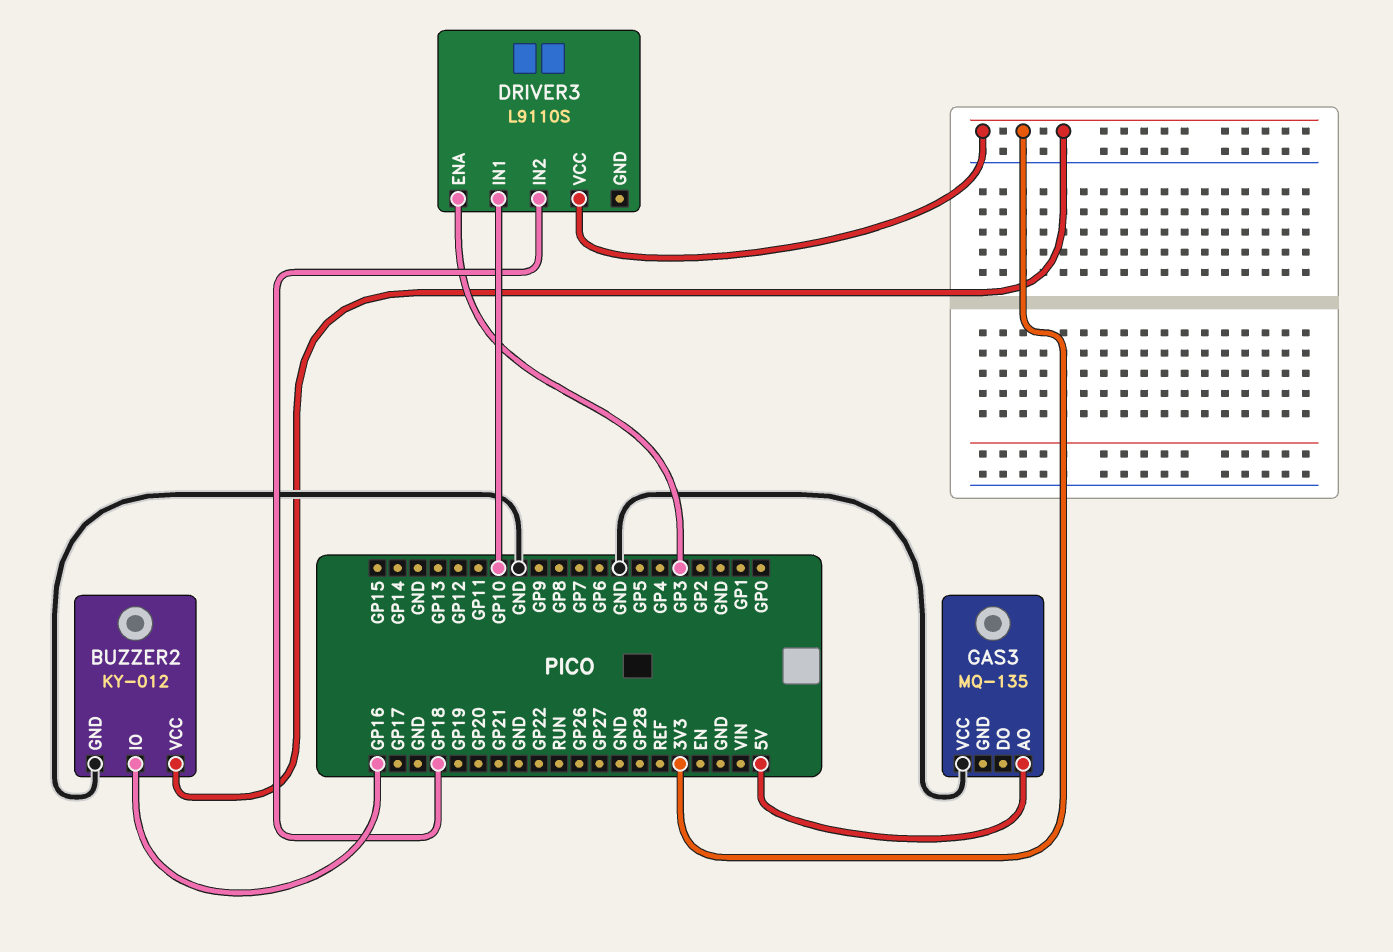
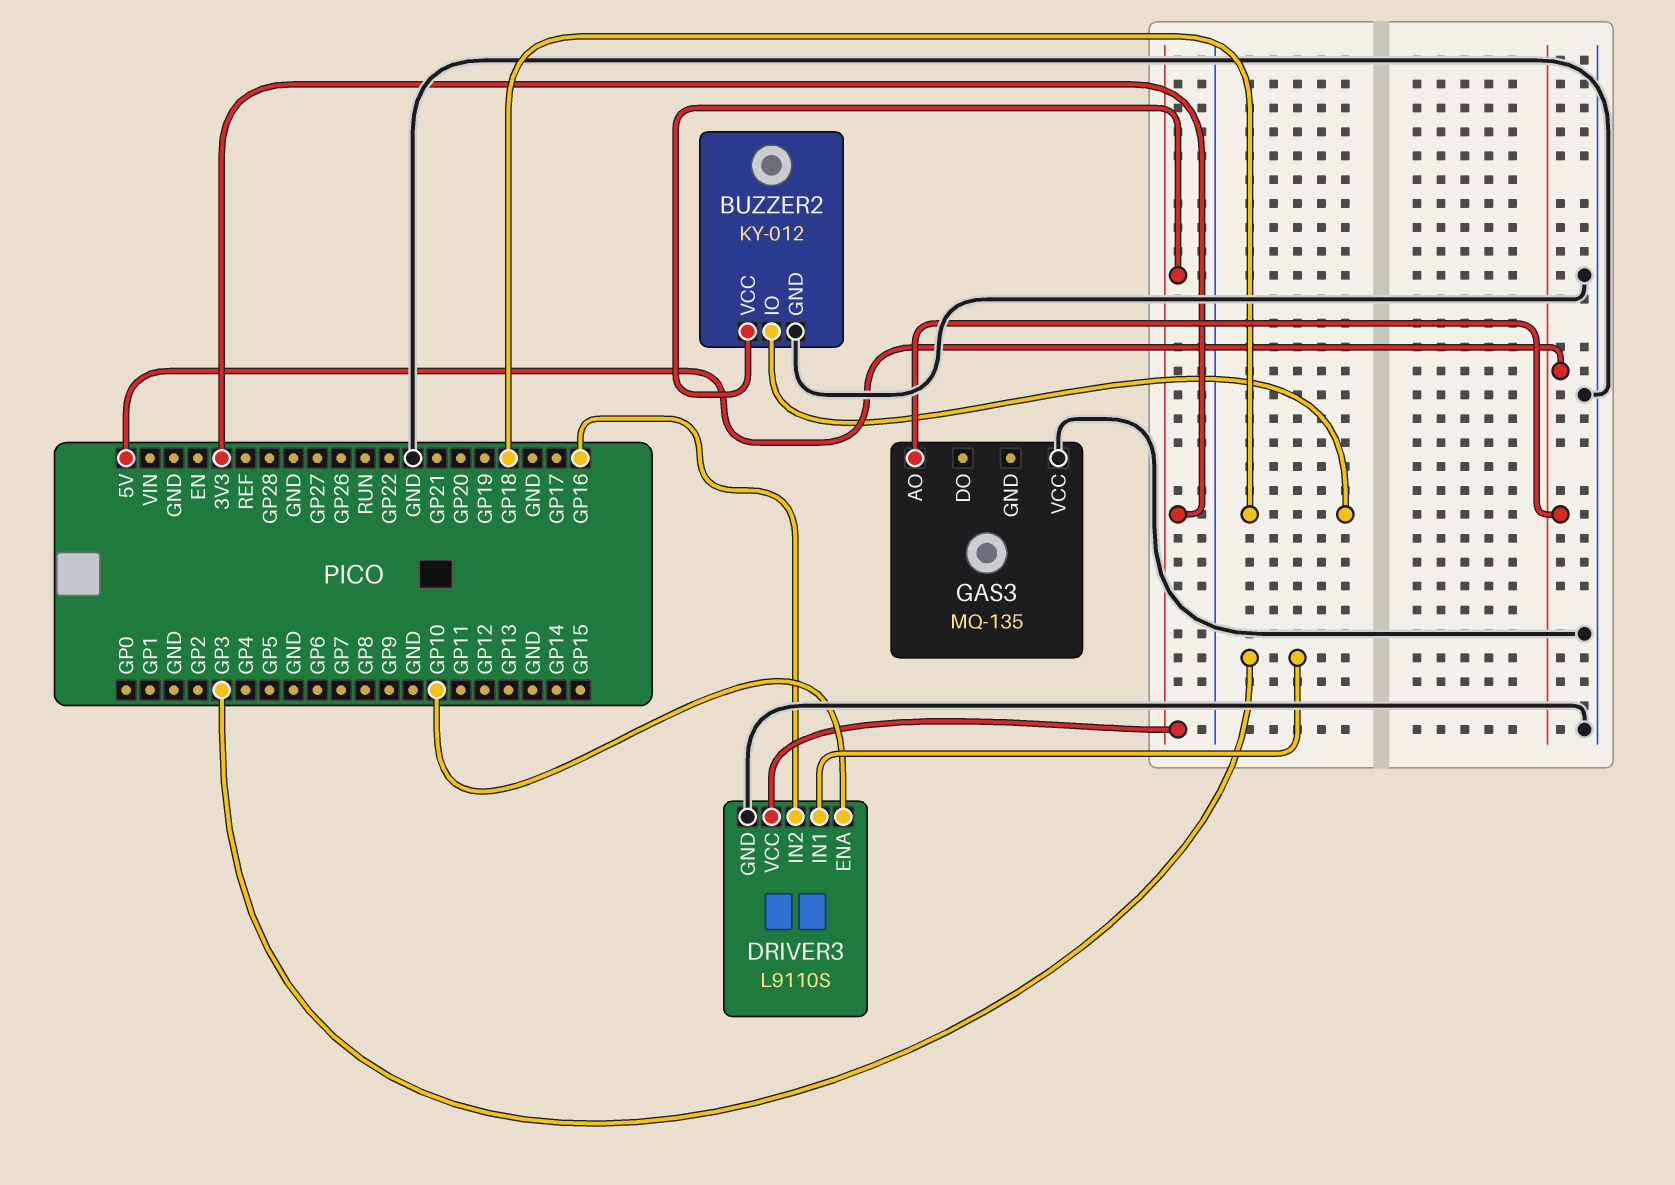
BUZZER2 pin IO: GP16 -> GP18
DRIVER3 pin ENA: GP3 -> GP10
DRIVER3 pin GND: none -> GND
DRIVER3 pin IN1: GP10 -> GP3
DRIVER3 pin IN2: GP18 -> GP16

